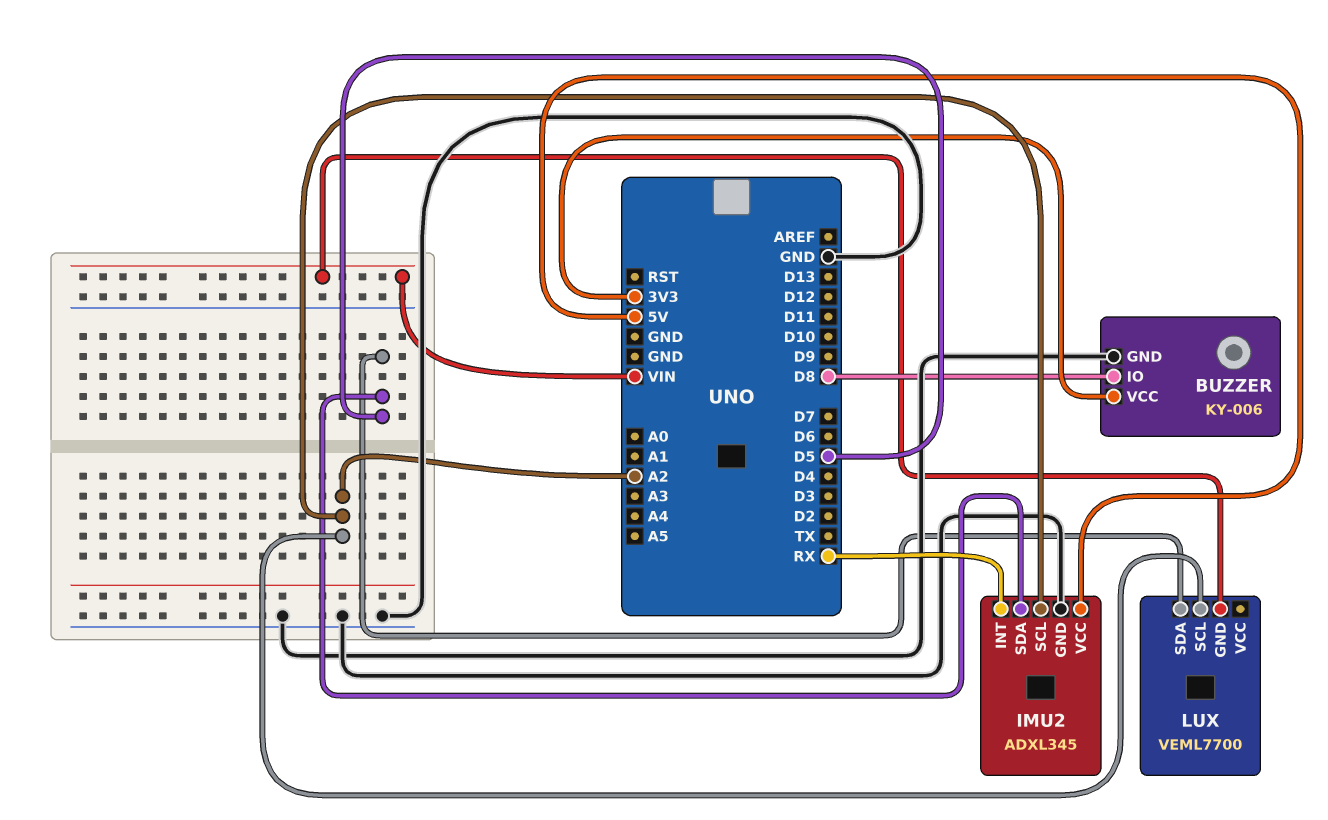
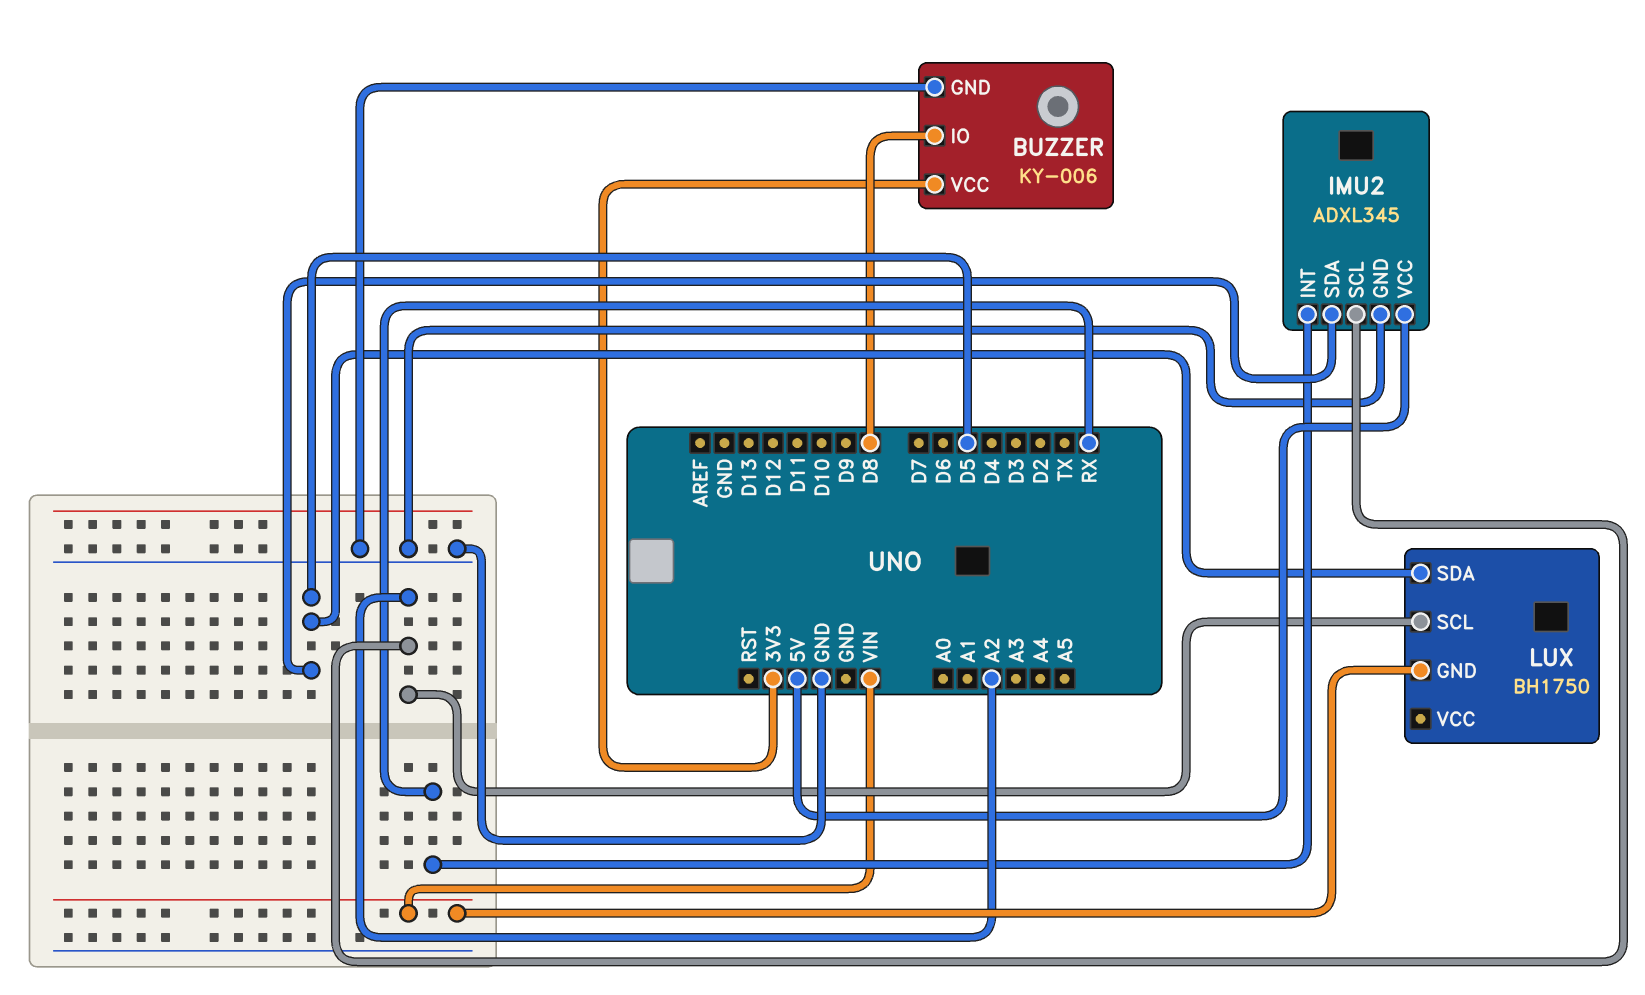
LUX: VEML7700 -> BH1750

